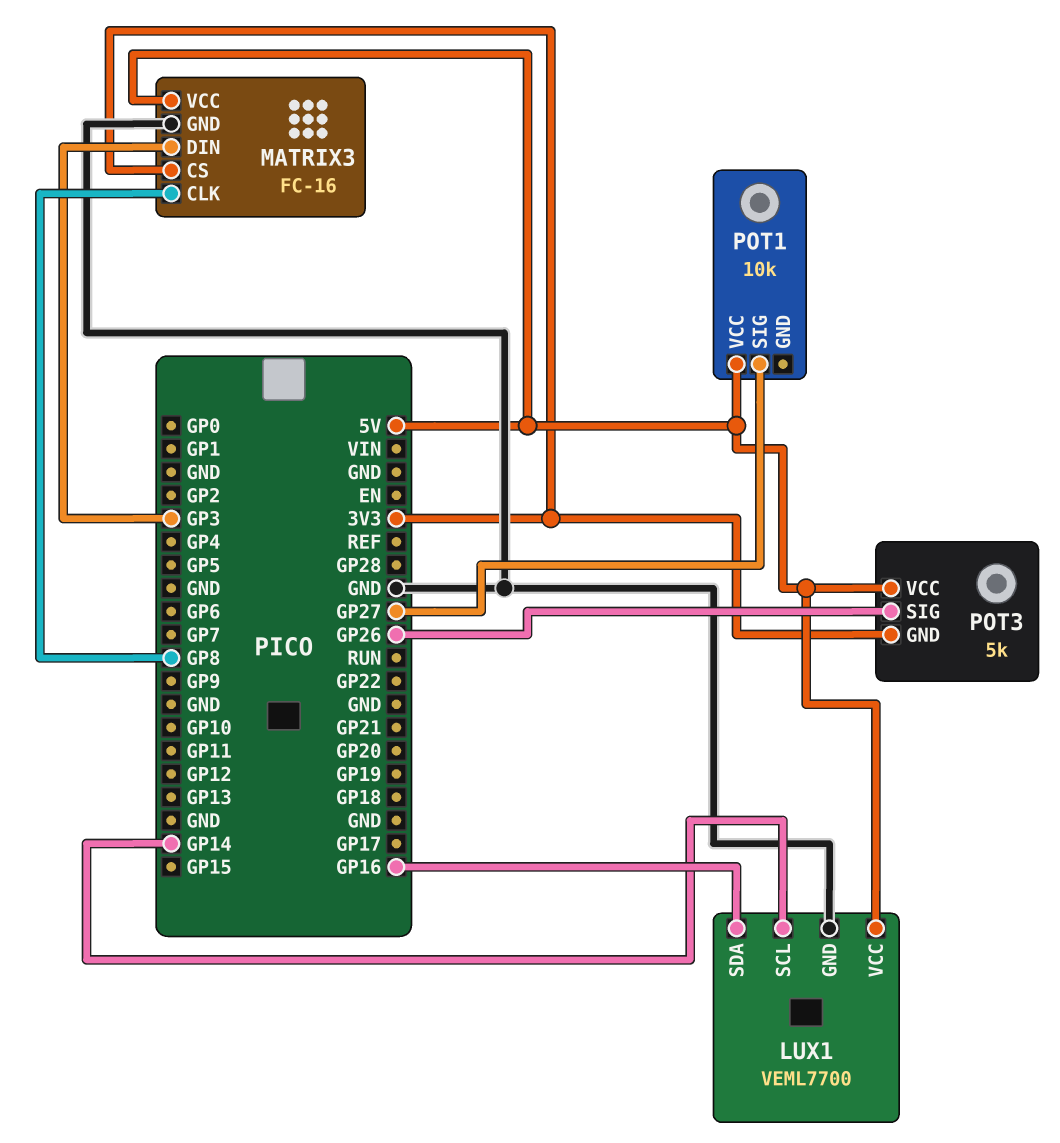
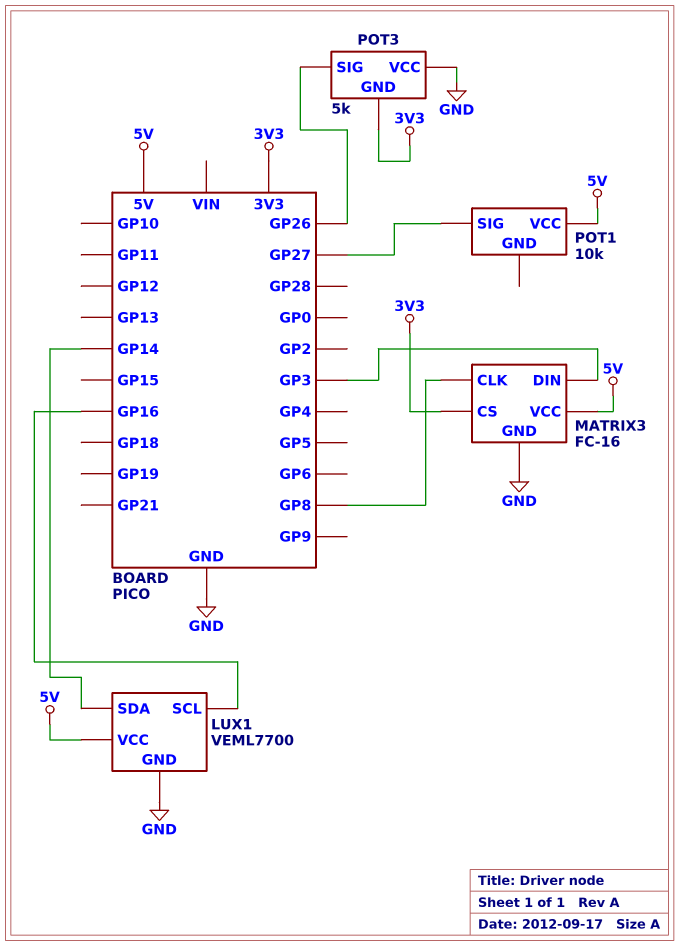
LUX1 pin SCL: GP14 -> GP16
LUX1 pin SDA: GP16 -> GP14
POT3 pin VCC: 5V -> GND

